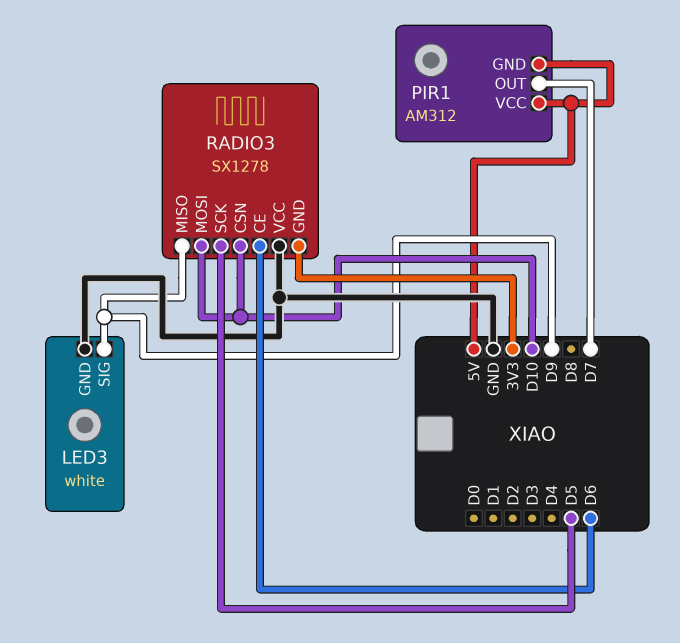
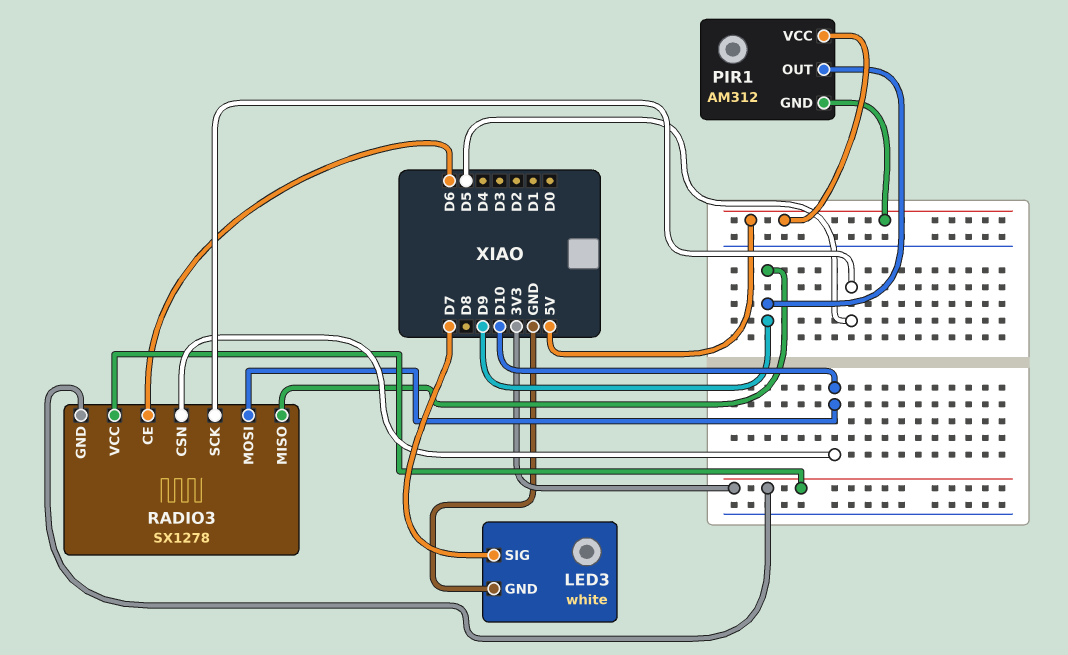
LED3 pin SIG: D9 -> D7
PIR1 pin OUT: D7 -> D9
RADIO3 pin VCC: GND -> 3V3

